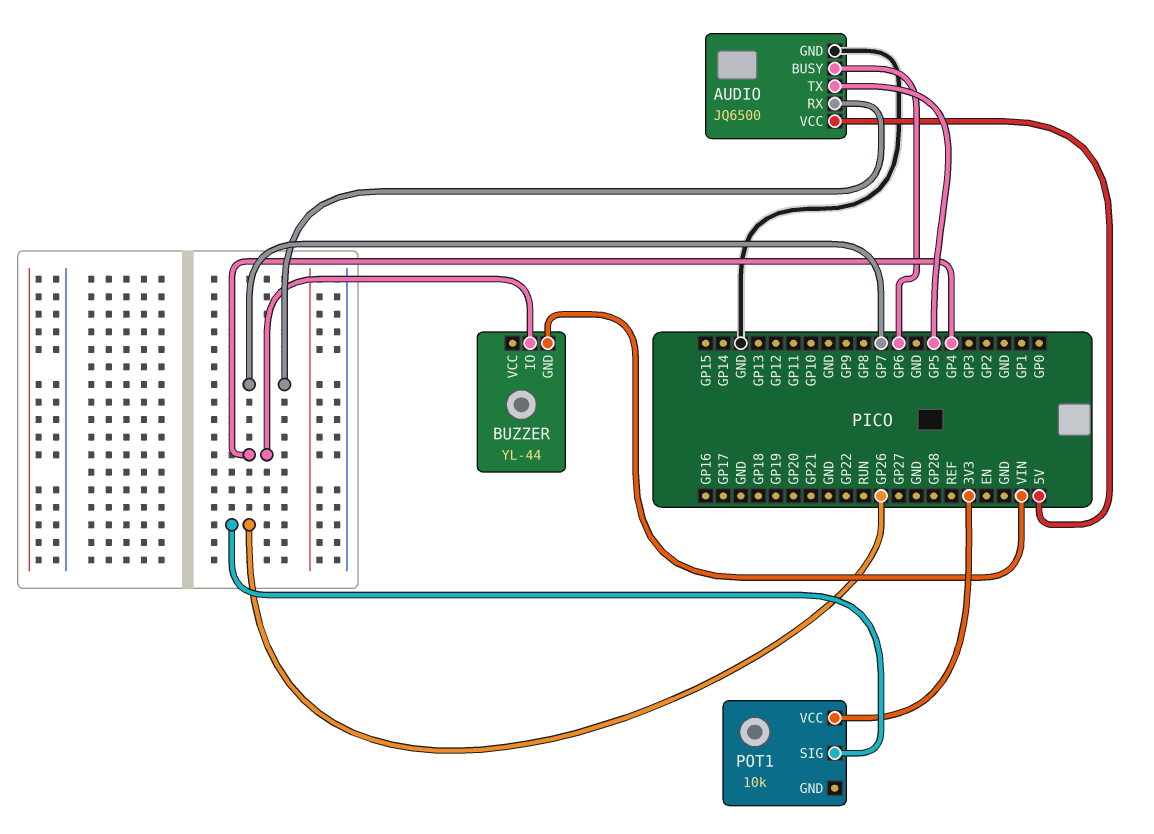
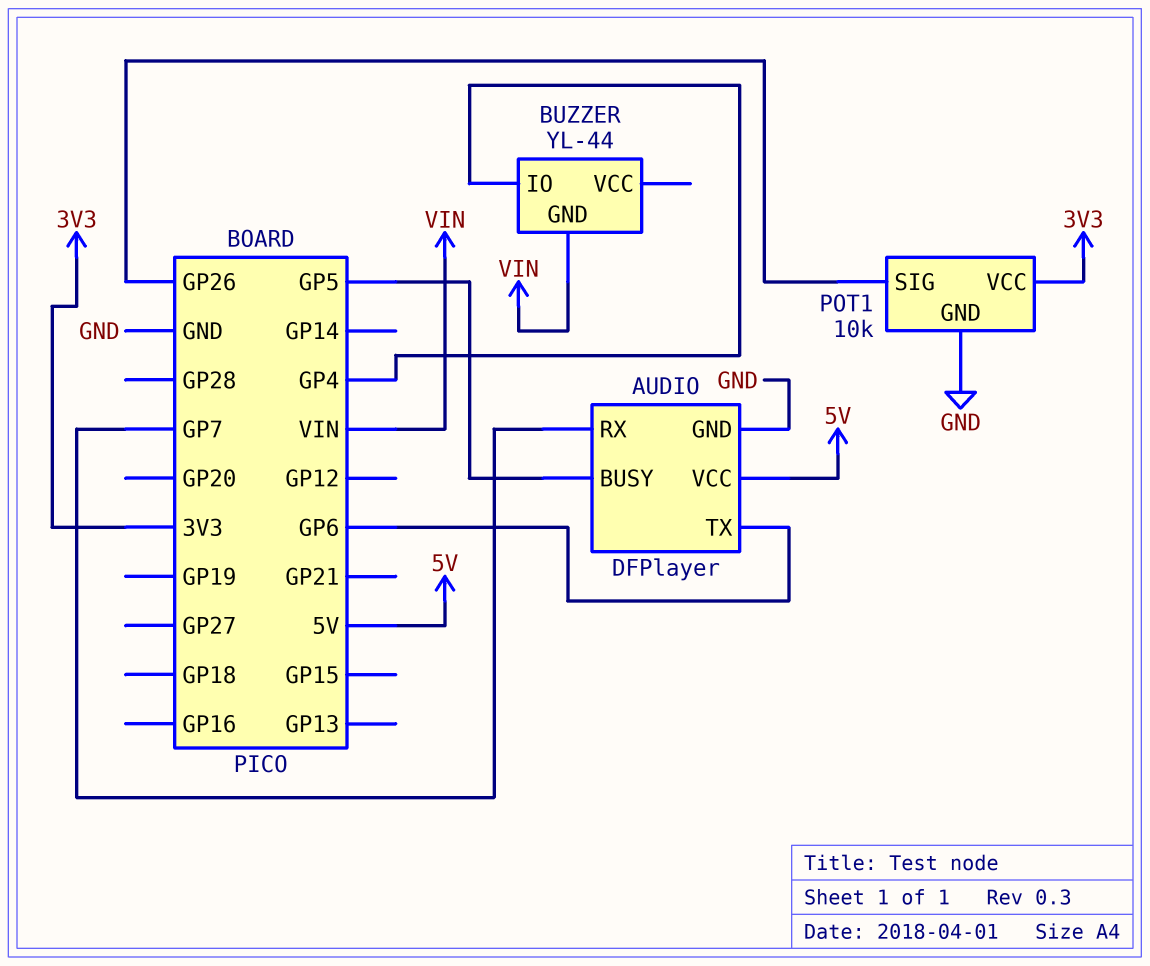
AUDIO: JQ6500 -> DFPlayer
AUDIO pin BUSY: GP6 -> GP5
AUDIO pin TX: GP5 -> GP6
POT1 pin GND: none -> GND

